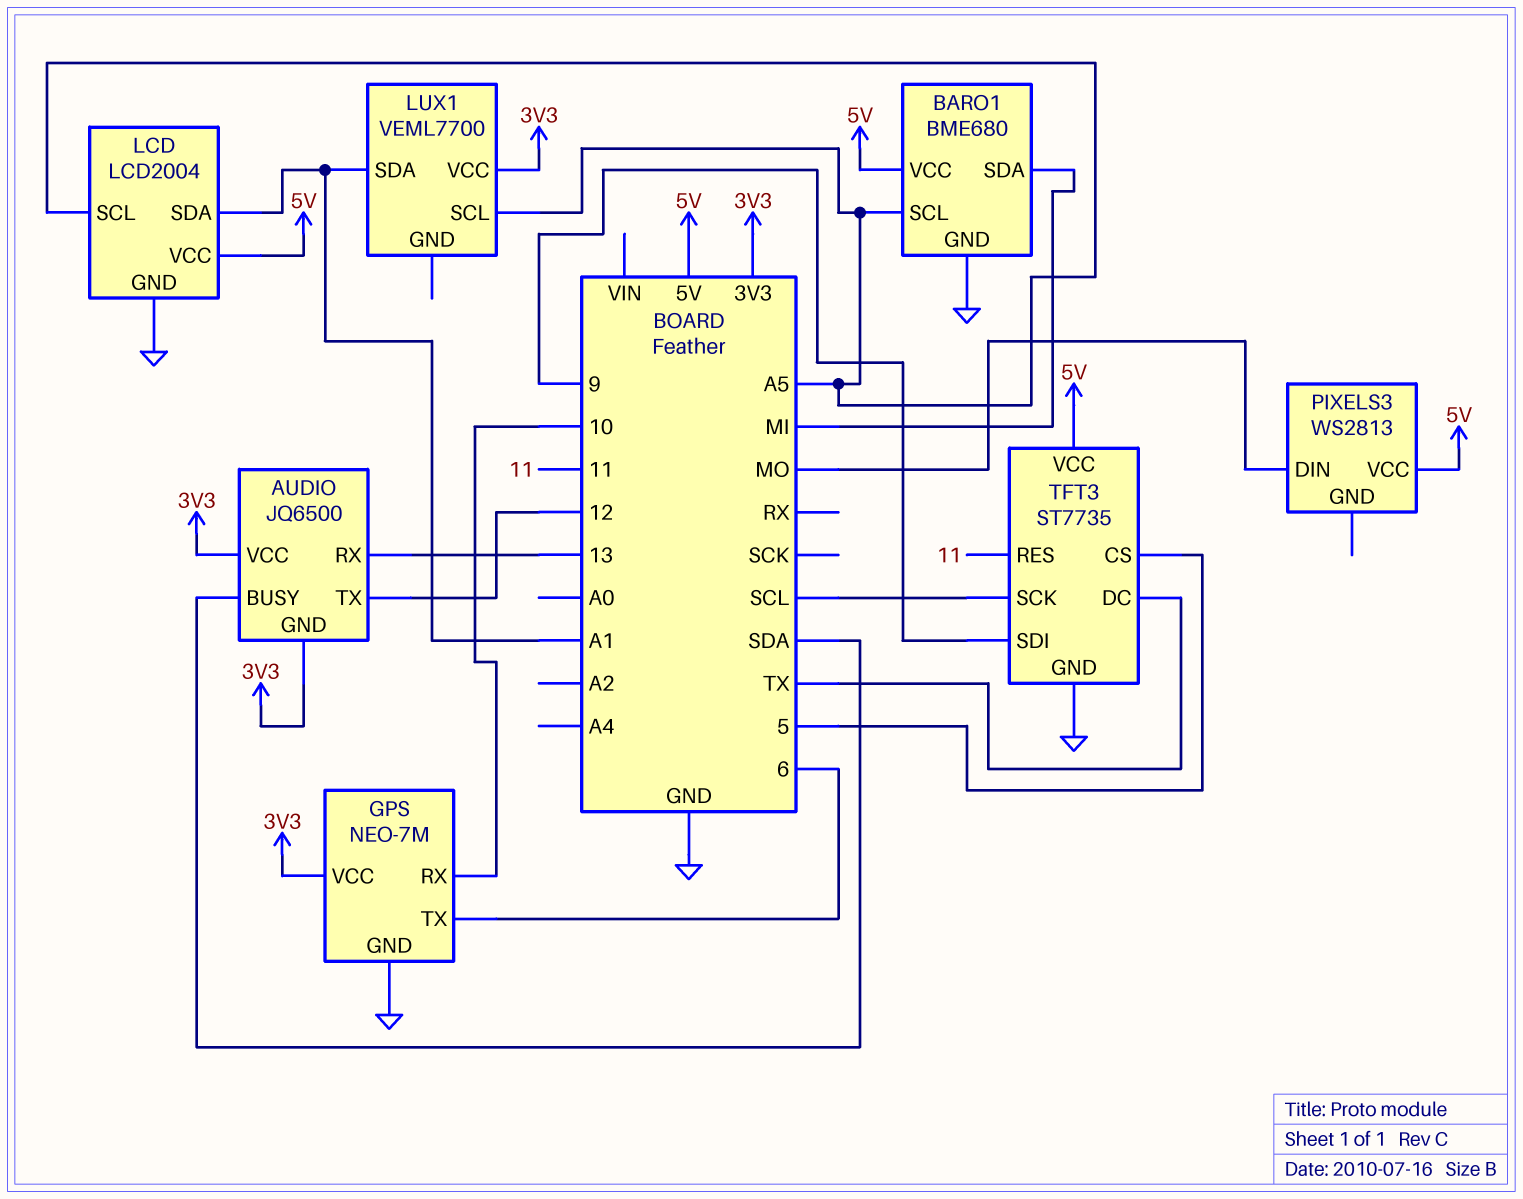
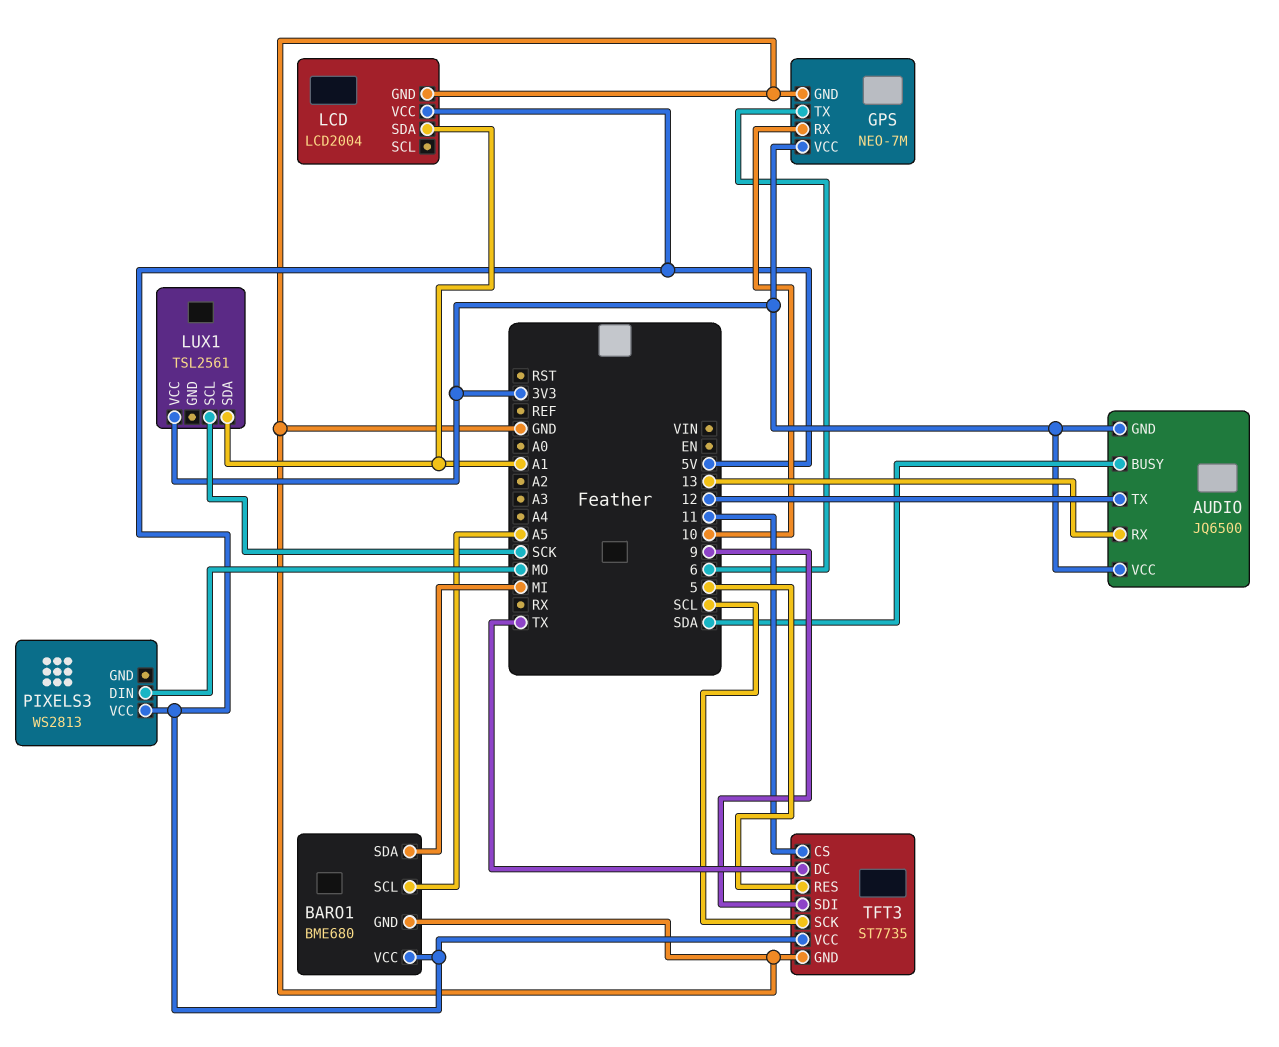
LCD pin SCL: A5 -> none
LUX1: VEML7700 -> TSL2561
LUX1 pin SCL: A5 -> SCK
TFT3 pin CS: 5 -> 11
TFT3 pin RES: 11 -> 5

